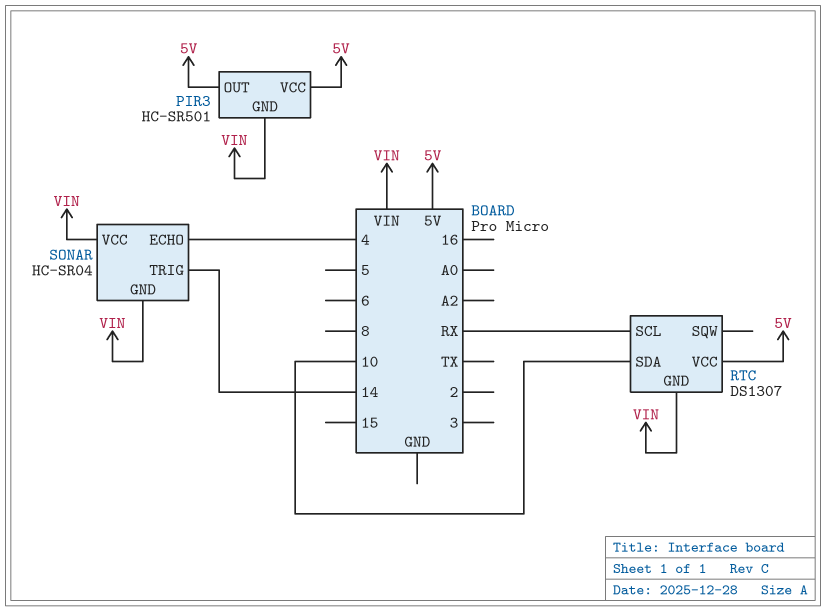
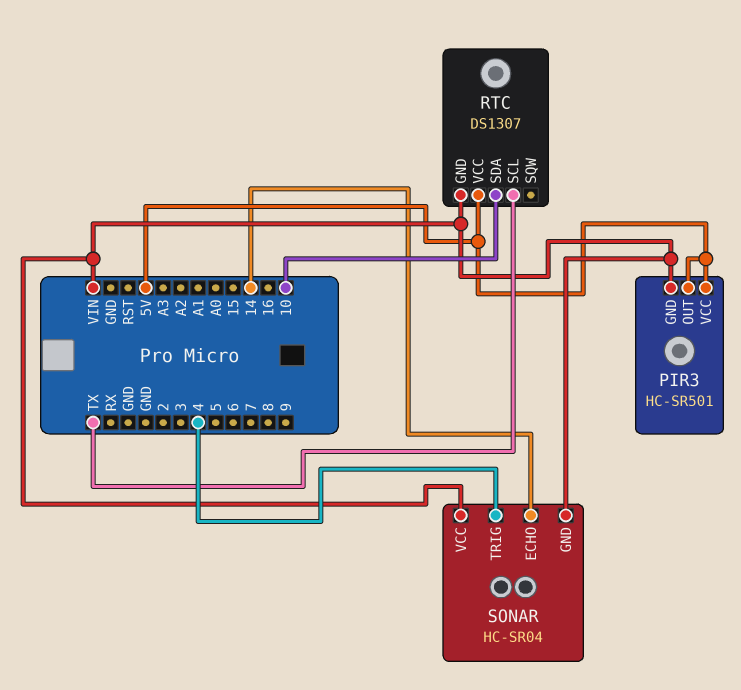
RTC pin SCL: RX -> TX
SONAR pin ECHO: 4 -> 14
SONAR pin TRIG: 14 -> 4

